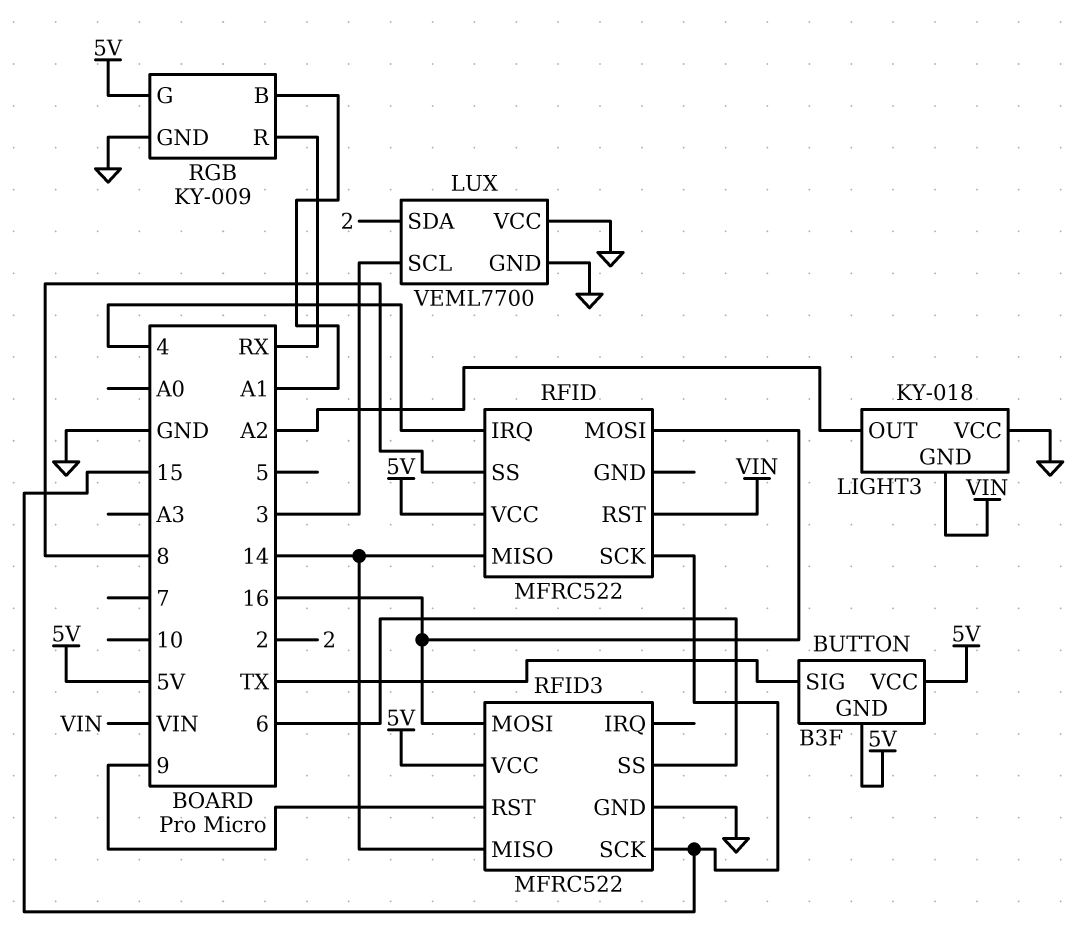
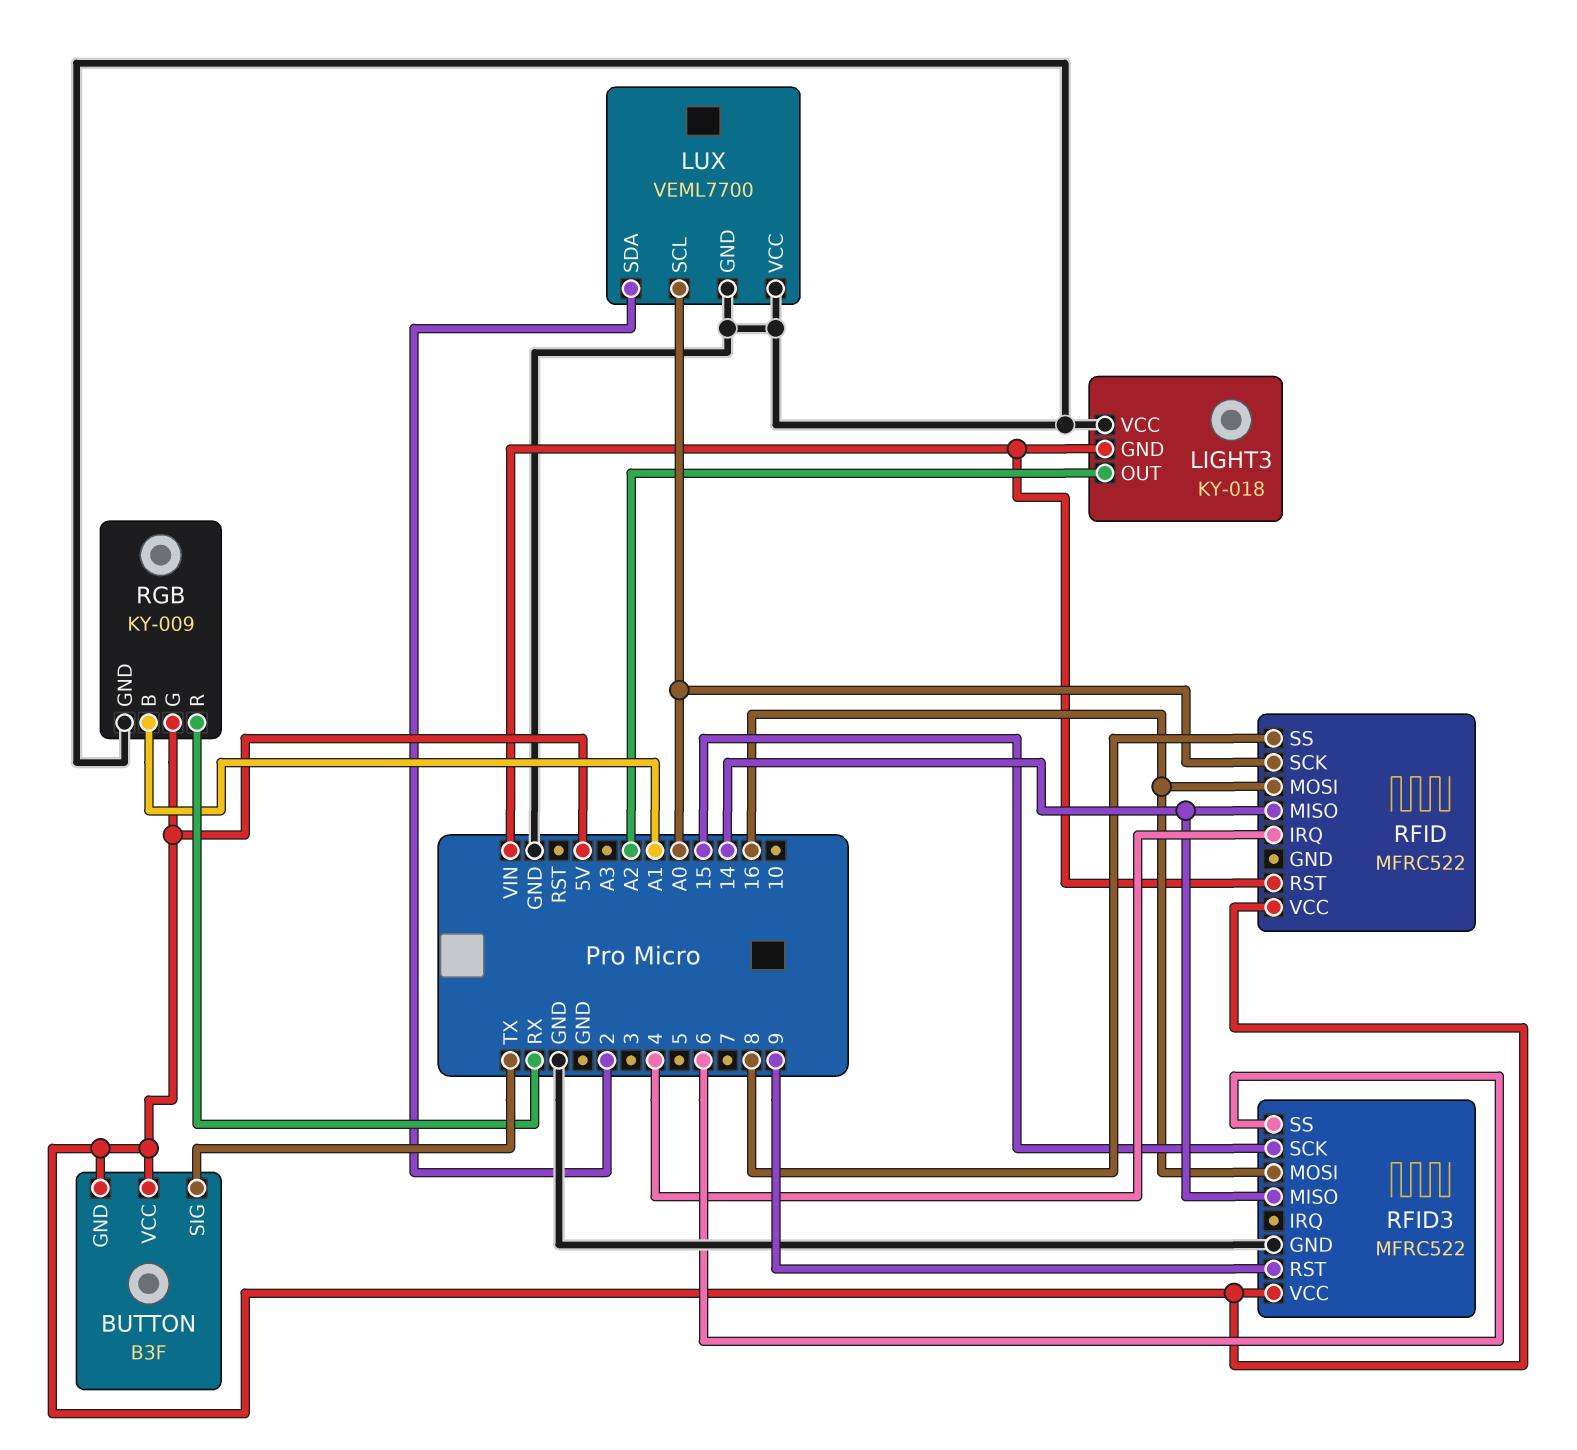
LUX pin SCL: 3 -> A0
RFID pin SCK: 15 -> A0

